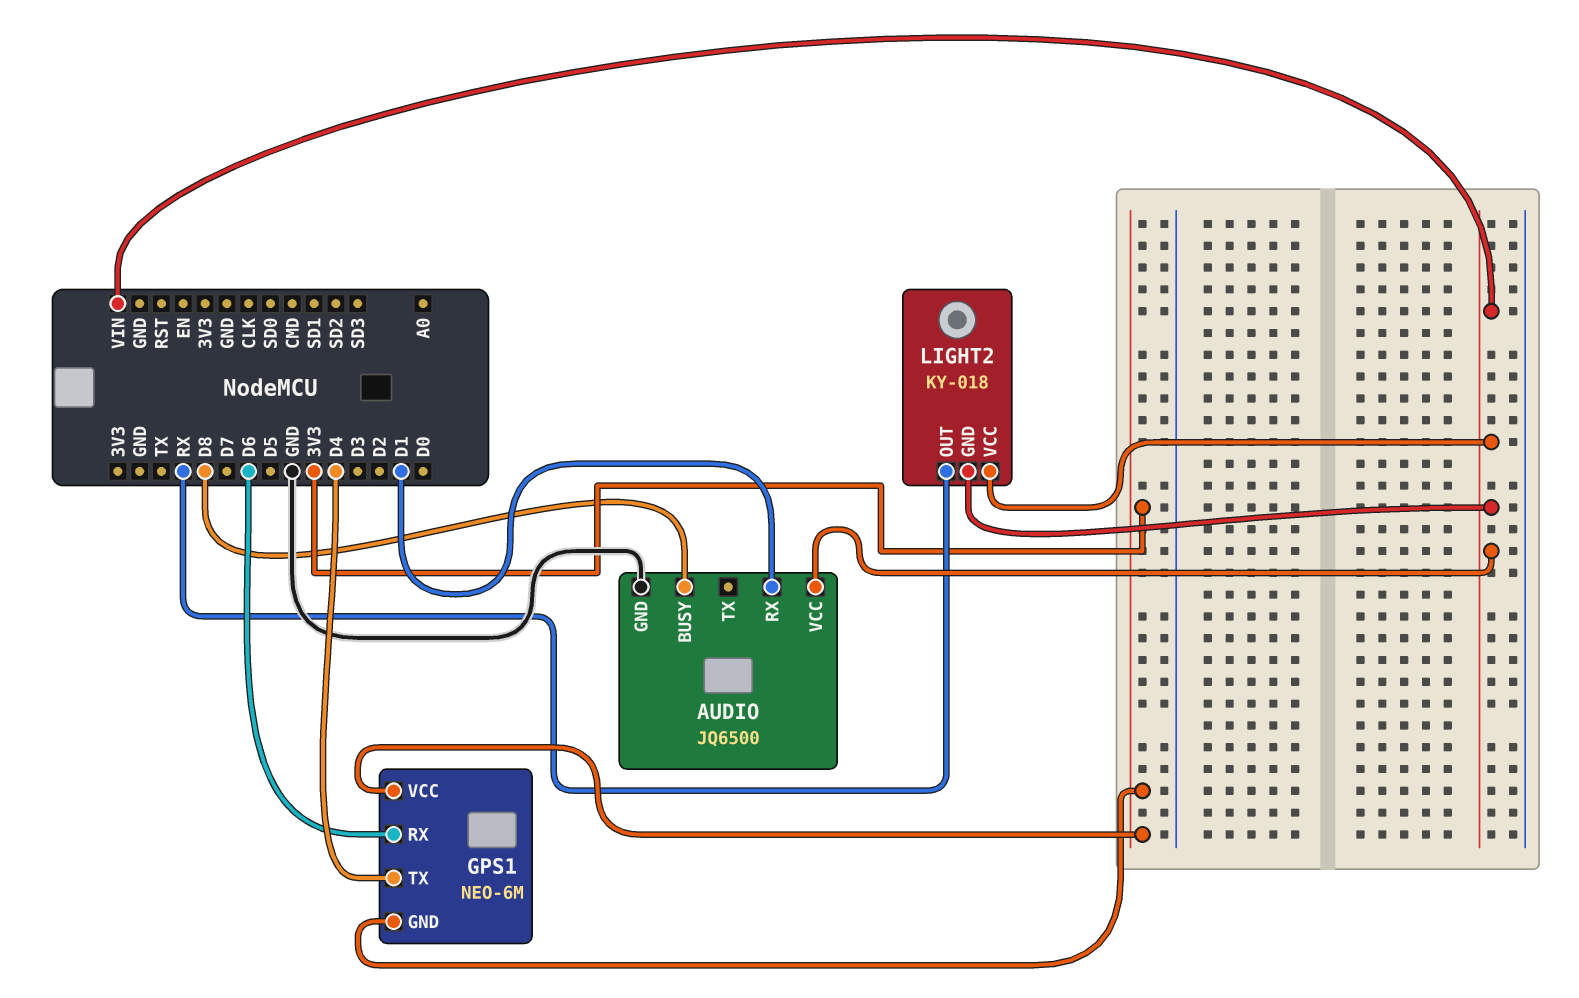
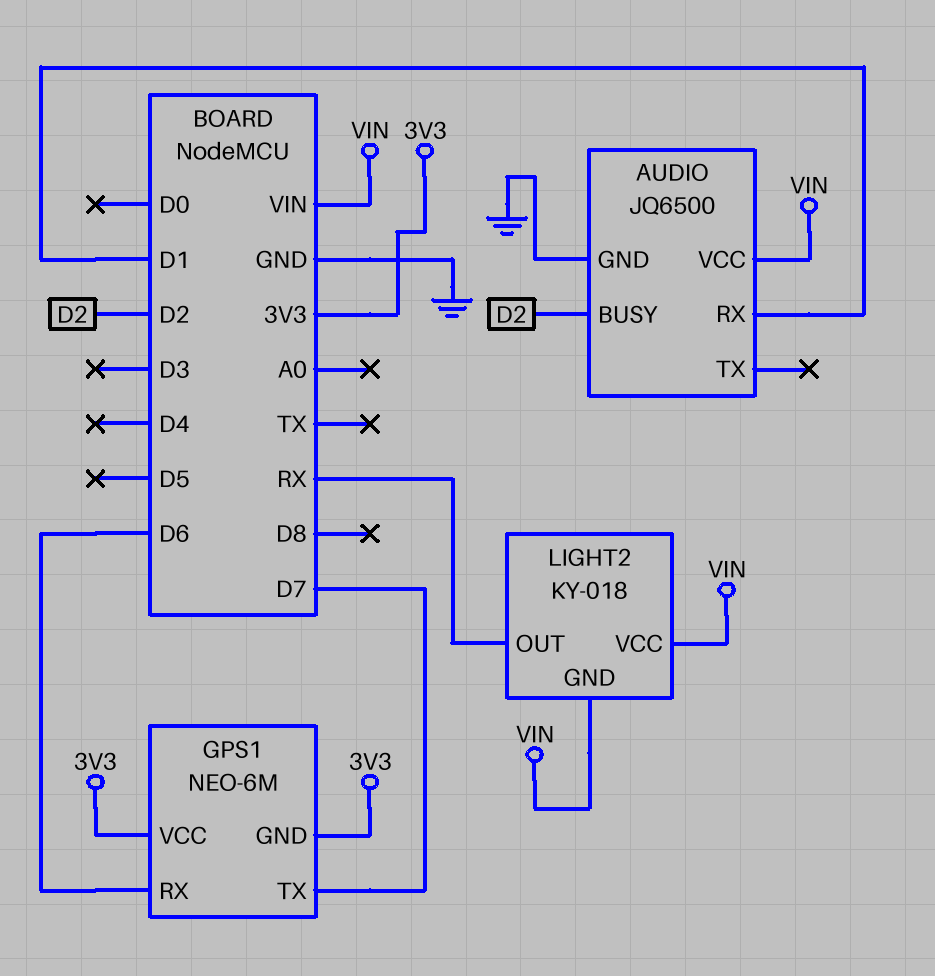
AUDIO pin BUSY: D8 -> D2
GPS1 pin TX: D4 -> D7

